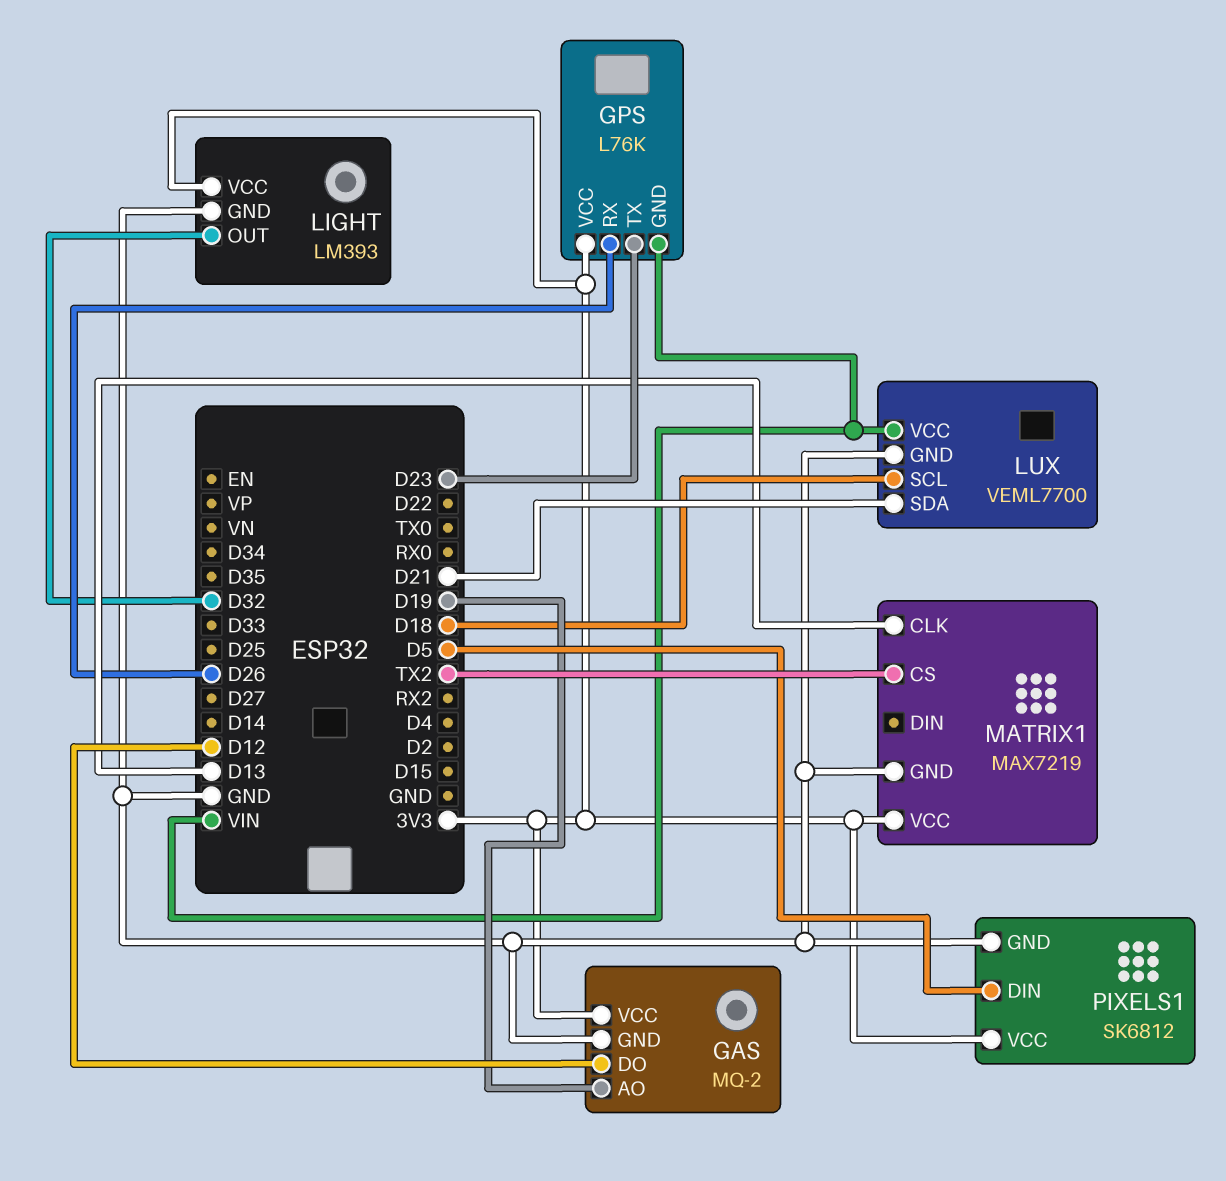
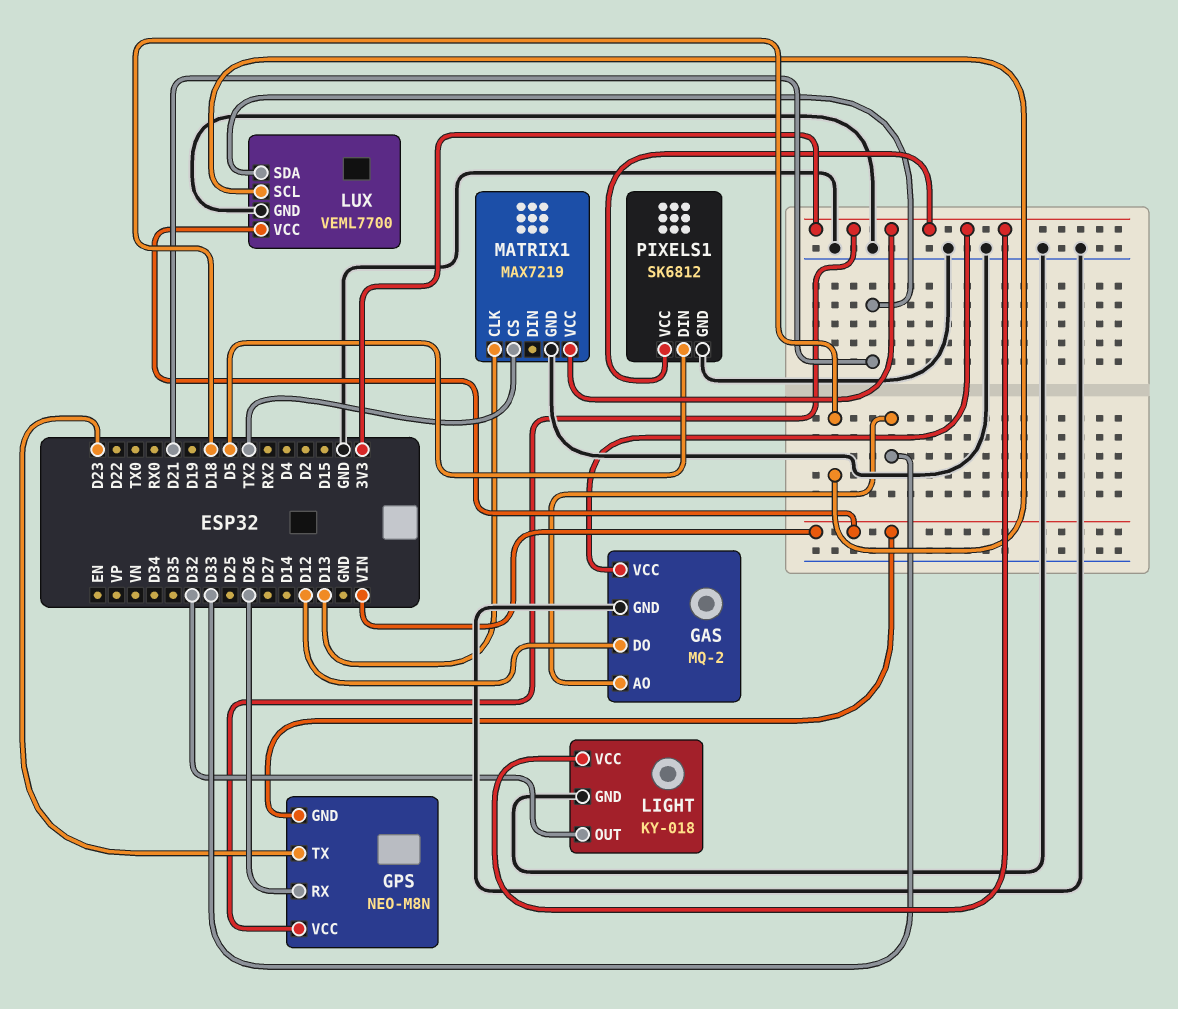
GAS pin AO: D19 -> D33
GPS: L76K -> NEO-M8N
LIGHT: LM393 -> KY-018

